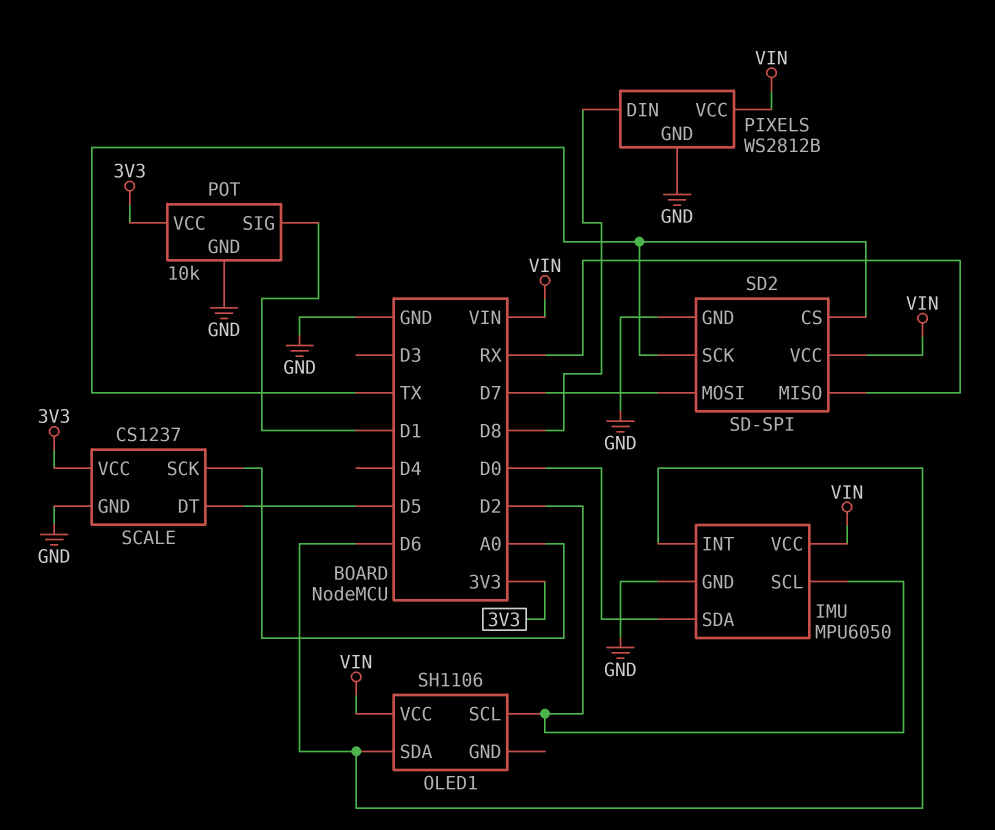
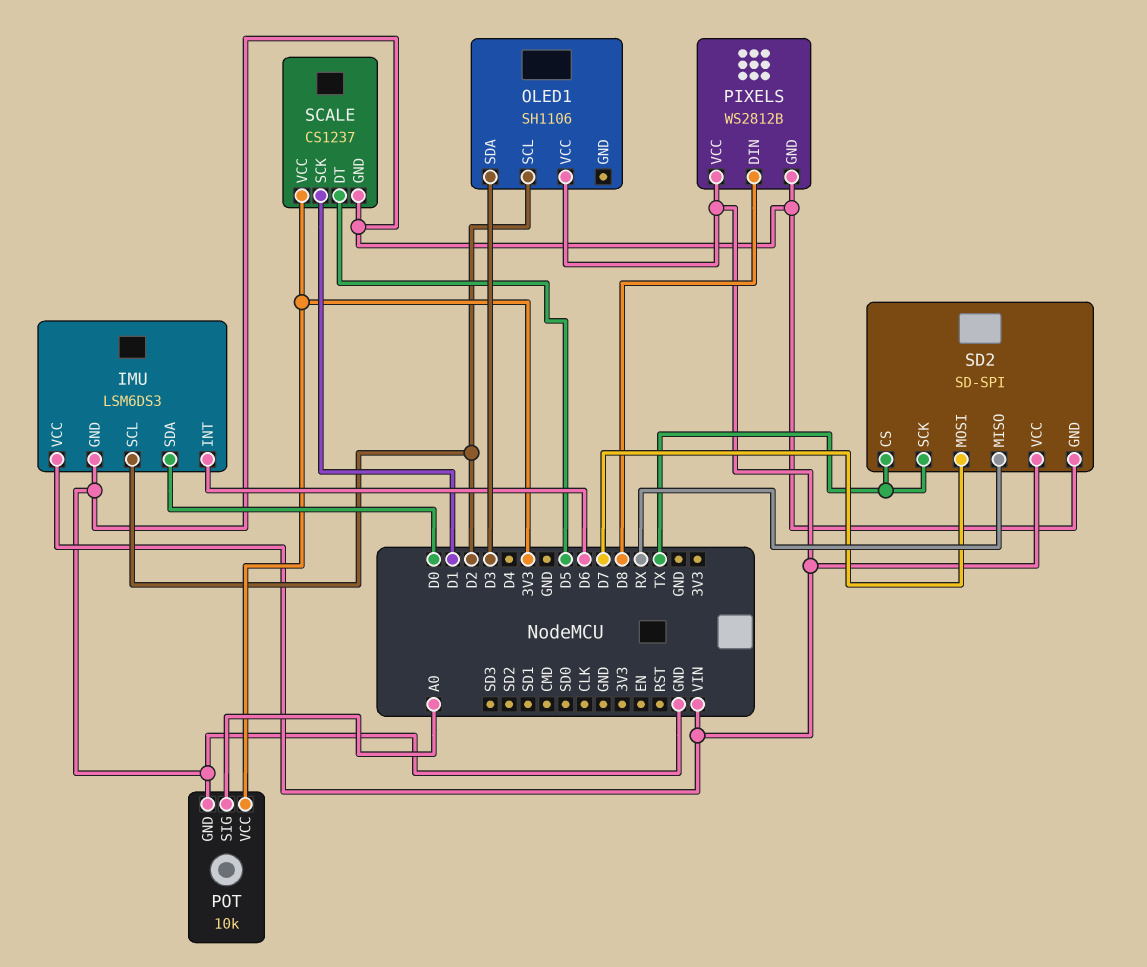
IMU: MPU6050 -> LSM6DS3
OLED1 pin SDA: D6 -> D3
POT pin SIG: D1 -> A0
SCALE pin SCK: A0 -> D1

